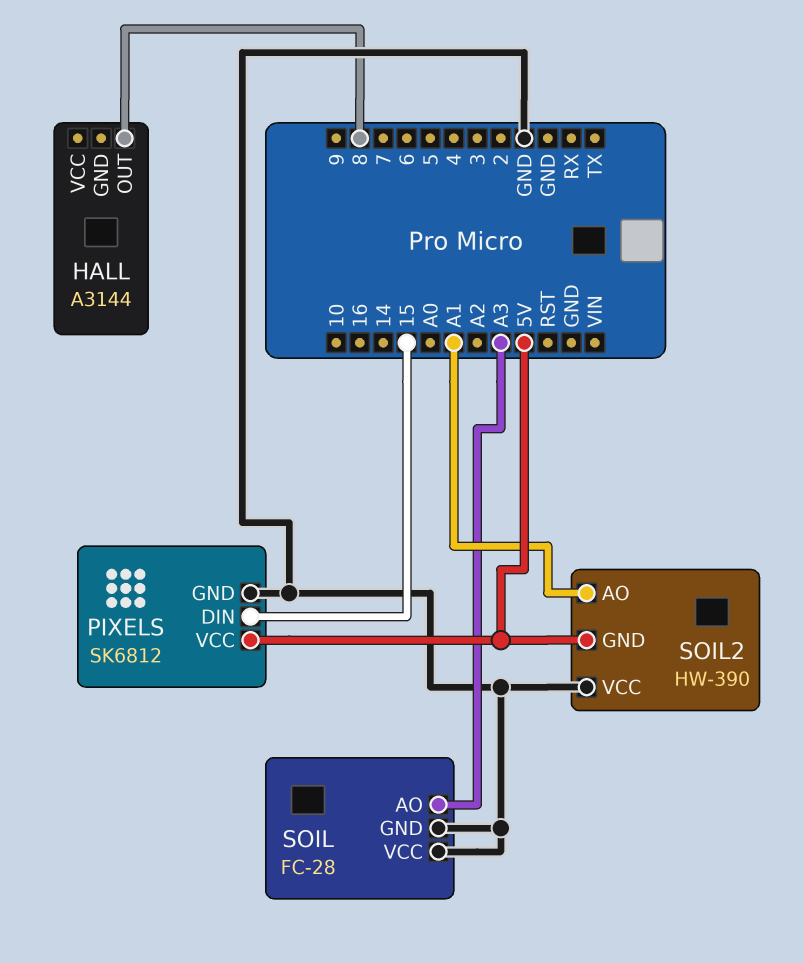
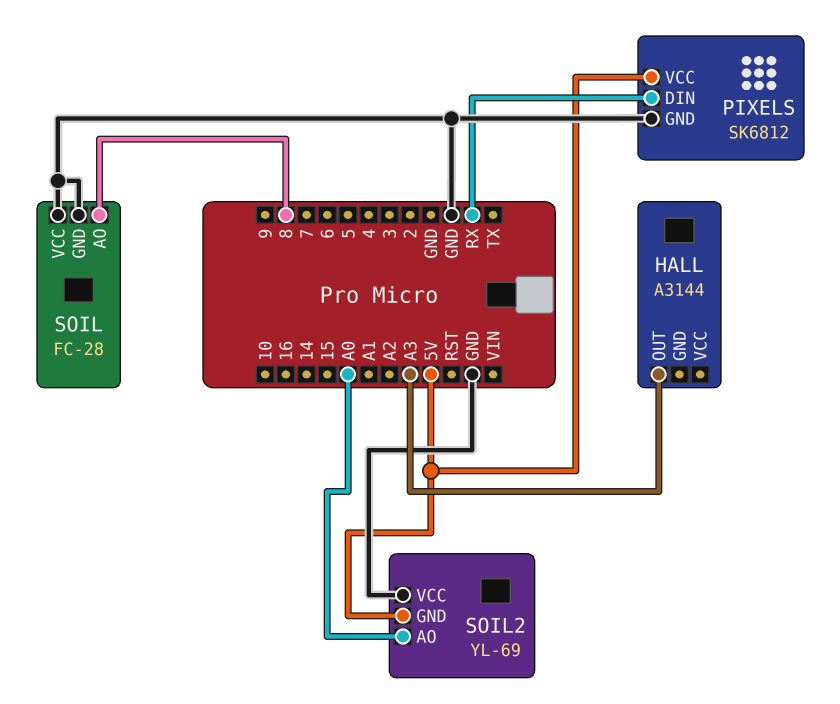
HALL pin OUT: 8 -> A3
PIXELS pin DIN: 15 -> RX
SOIL pin AO: A3 -> 8
SOIL2: HW-390 -> YL-69
SOIL2 pin AO: A1 -> A0

